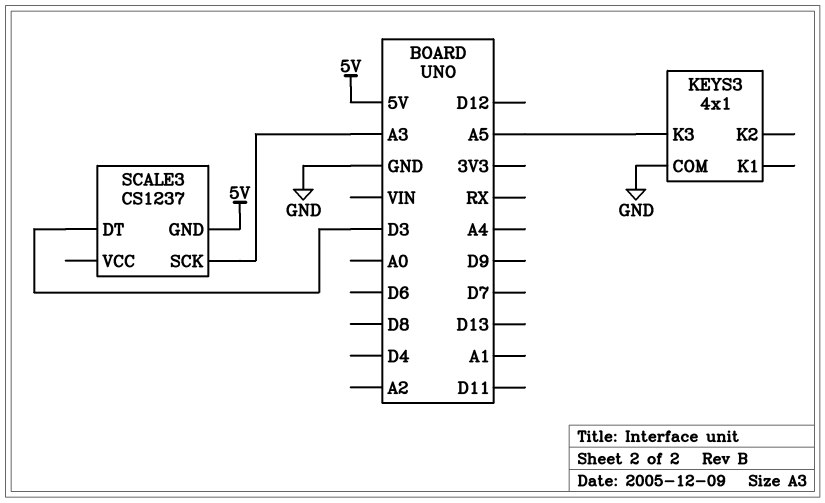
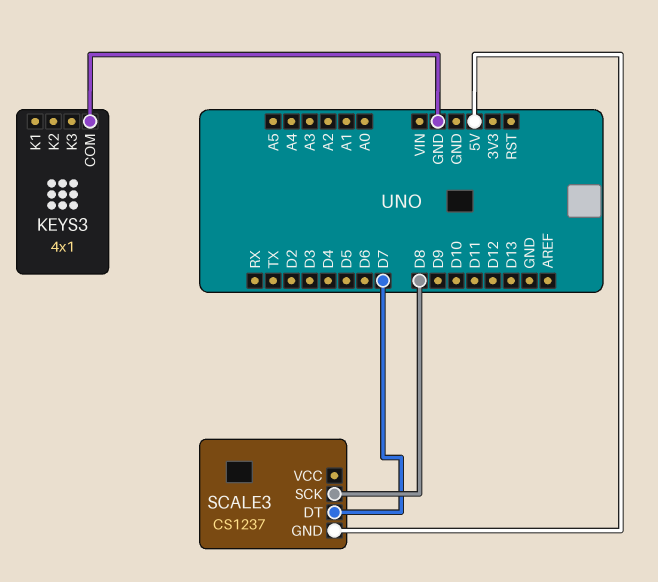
KEYS3 pin K3: A5 -> none
SCALE3 pin DT: D3 -> D7
SCALE3 pin SCK: A3 -> D8

